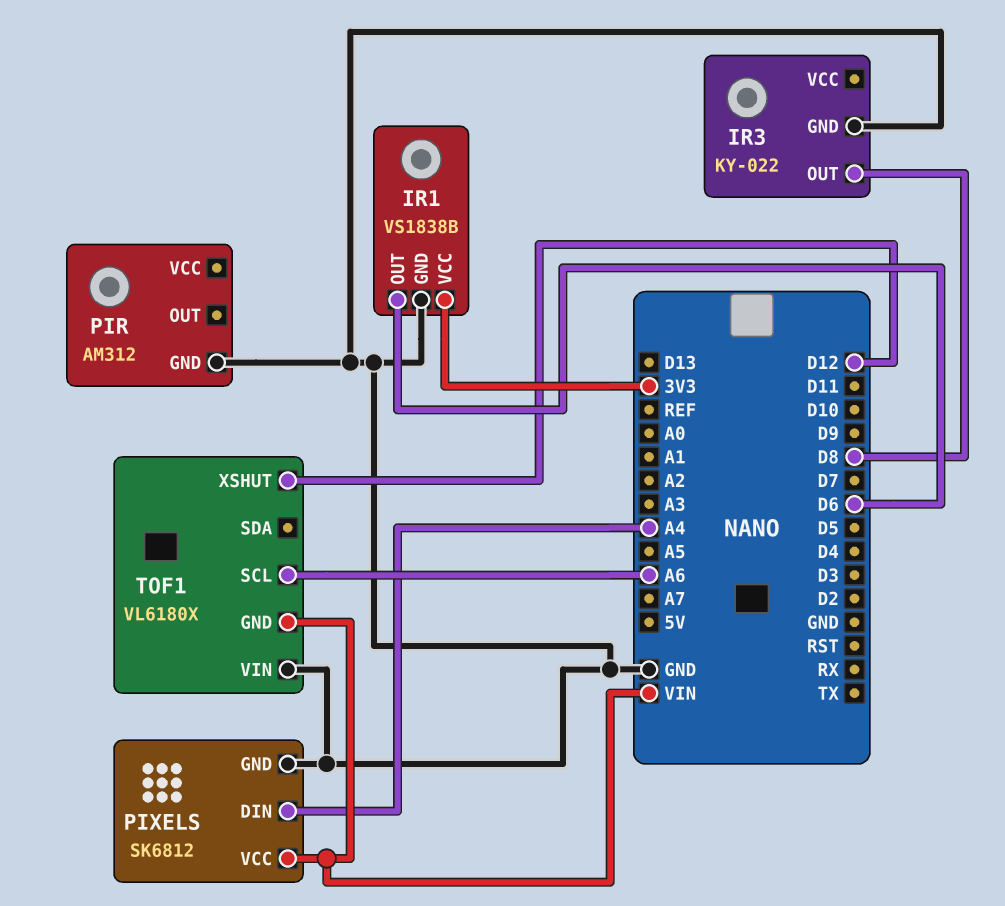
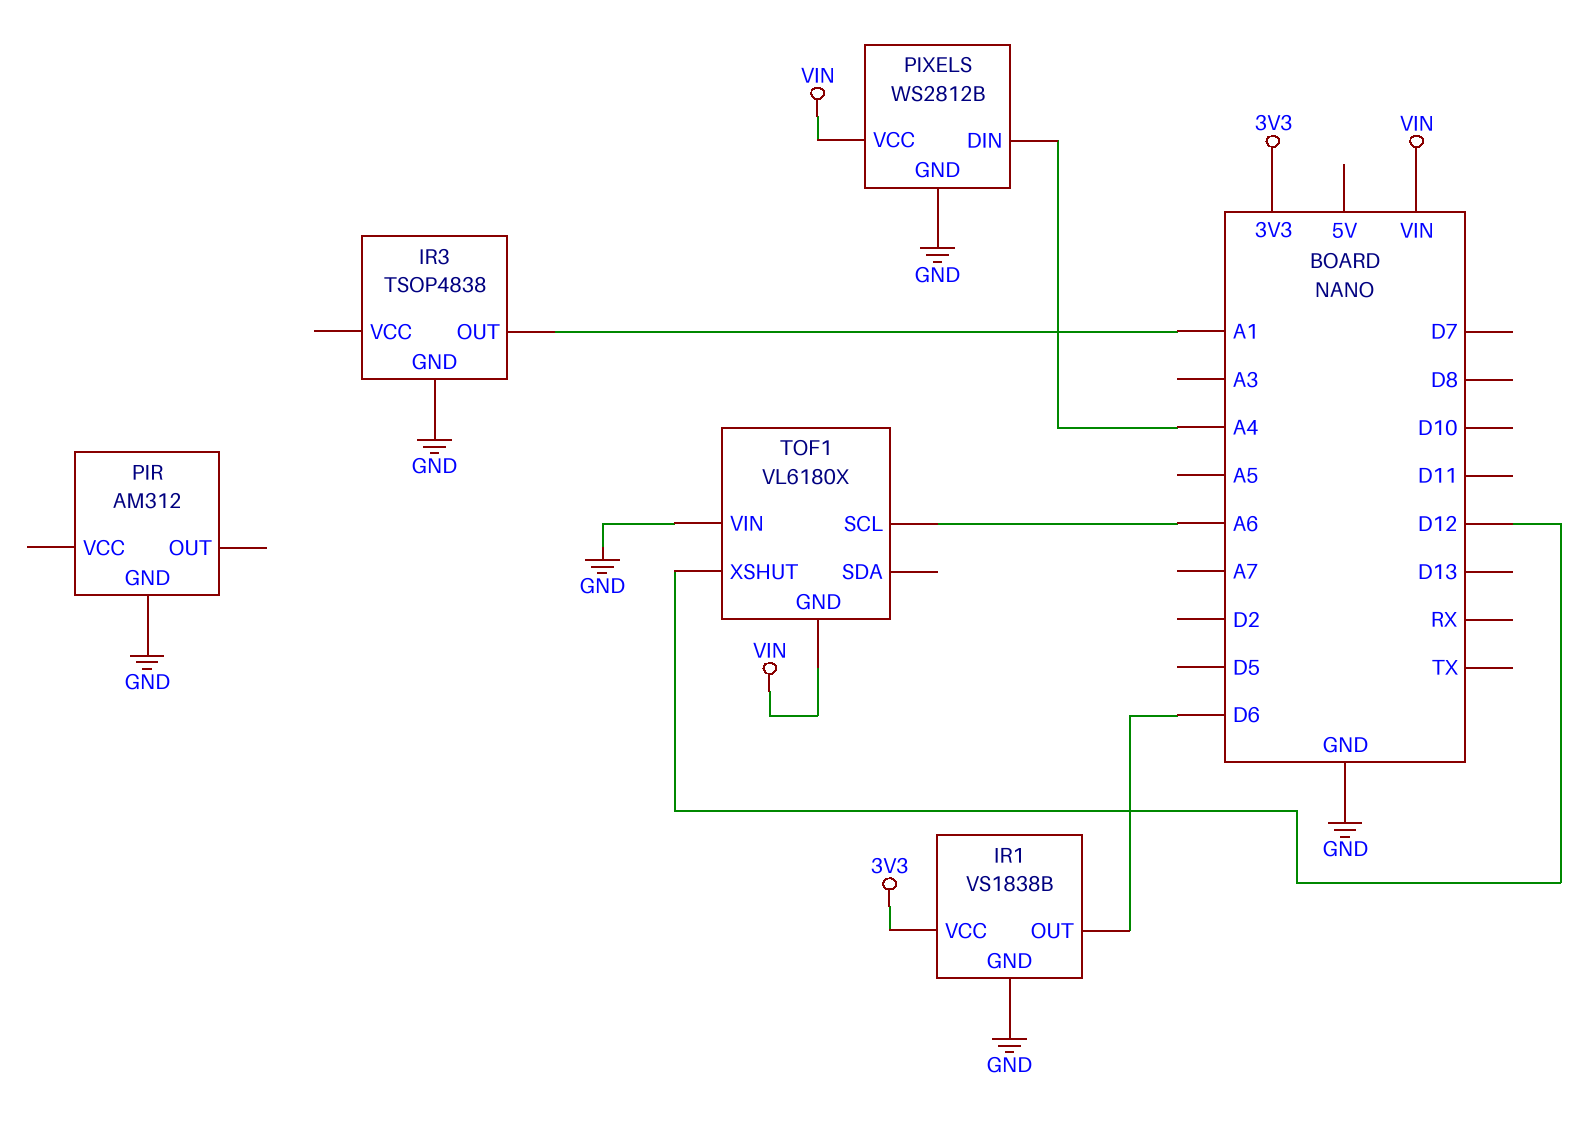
IR3: KY-022 -> TSOP4838
IR3 pin OUT: D8 -> A1
PIXELS: SK6812 -> WS2812B

